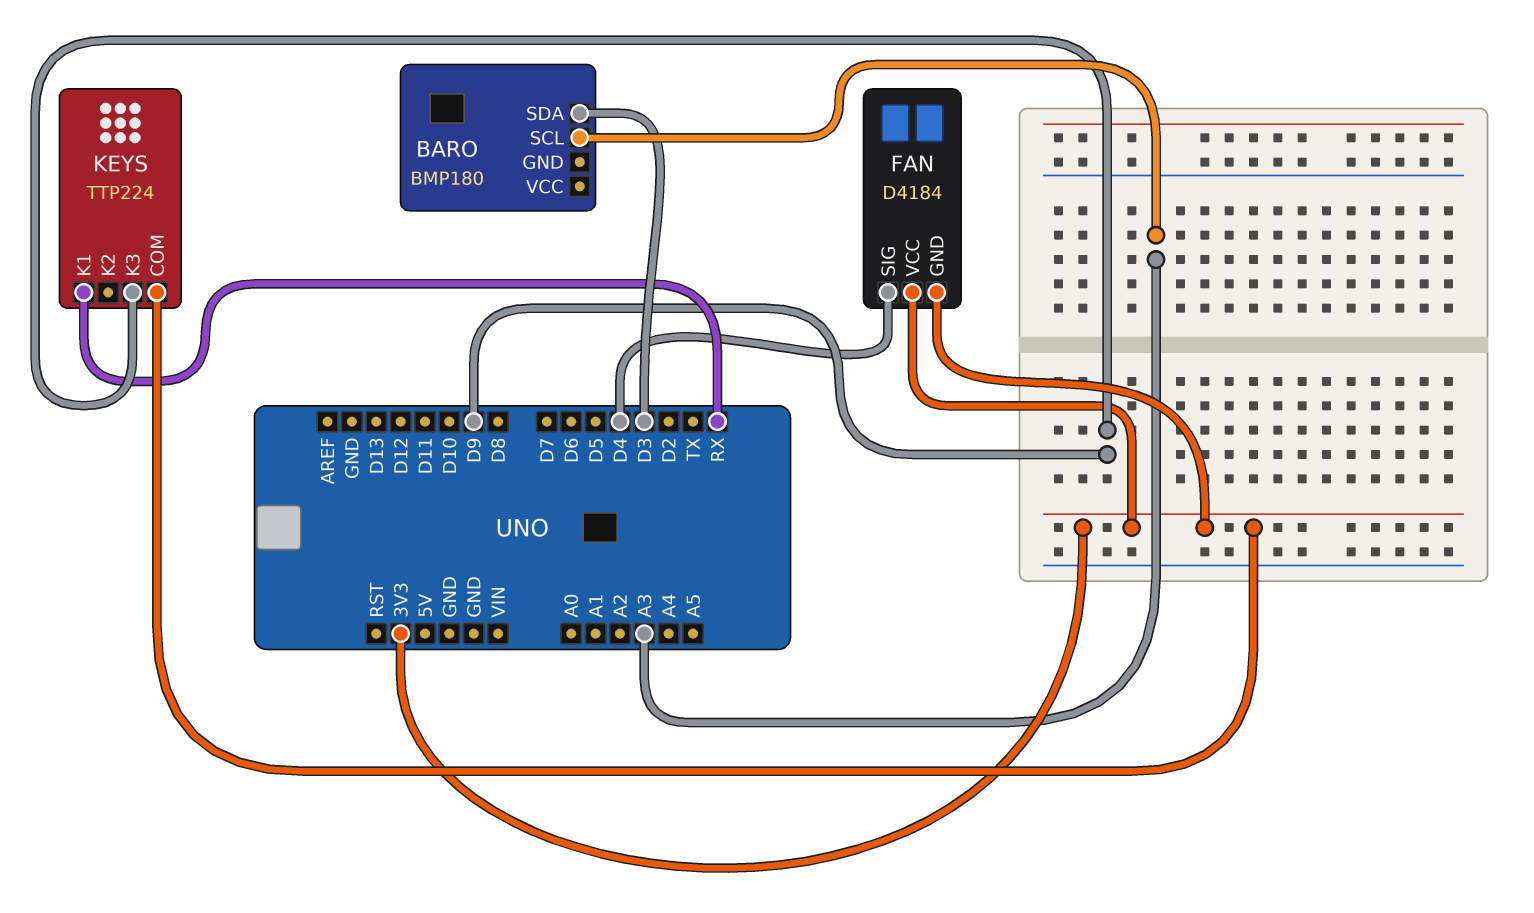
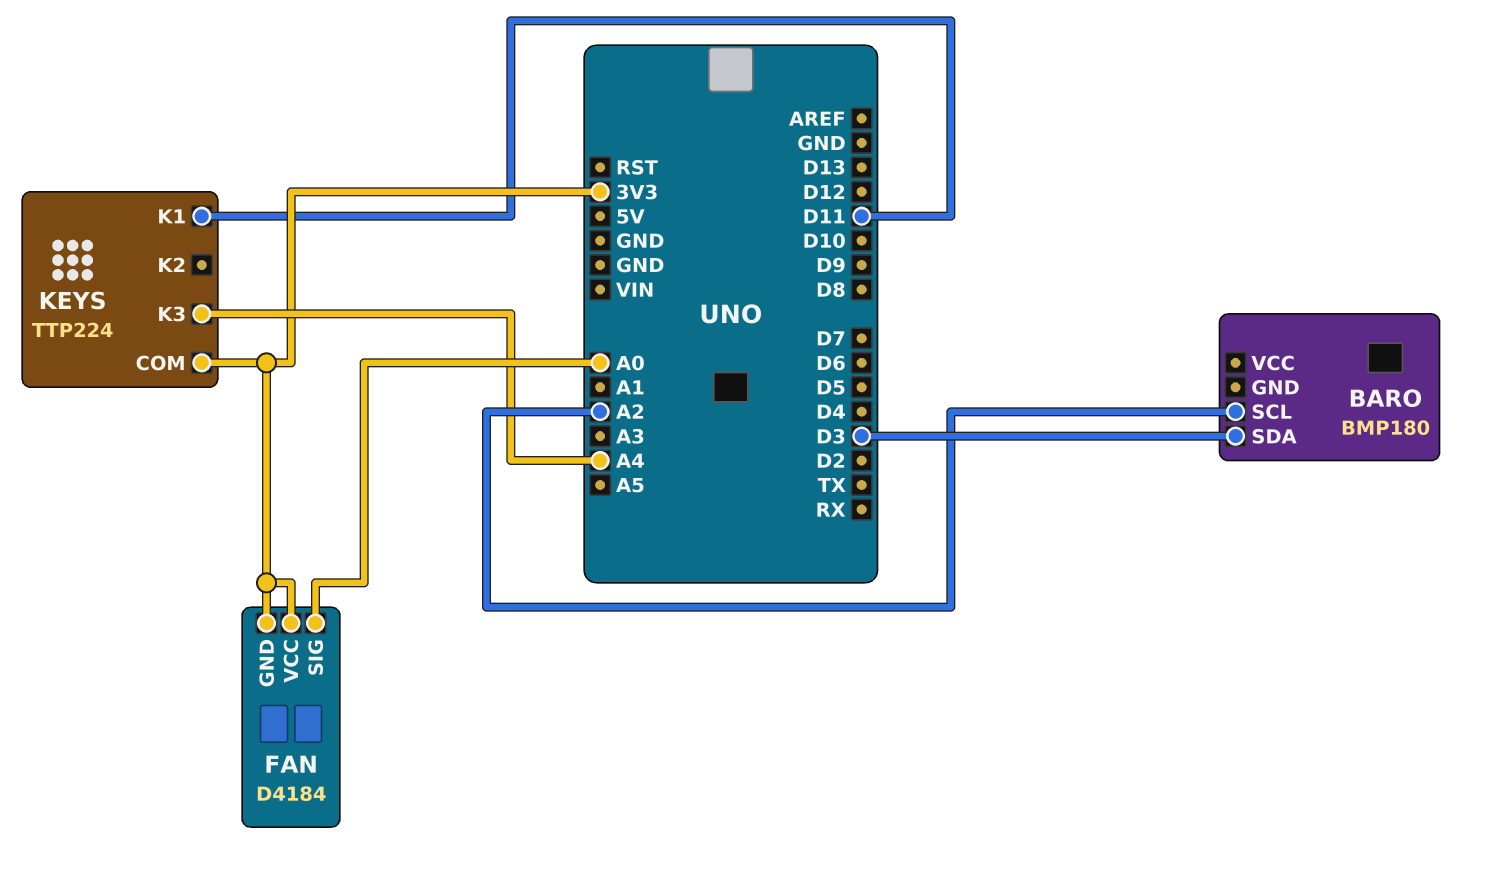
BARO pin SCL: A3 -> A2
FAN pin SIG: D4 -> A0
KEYS pin K1: RX -> D11
KEYS pin K3: D9 -> A4

